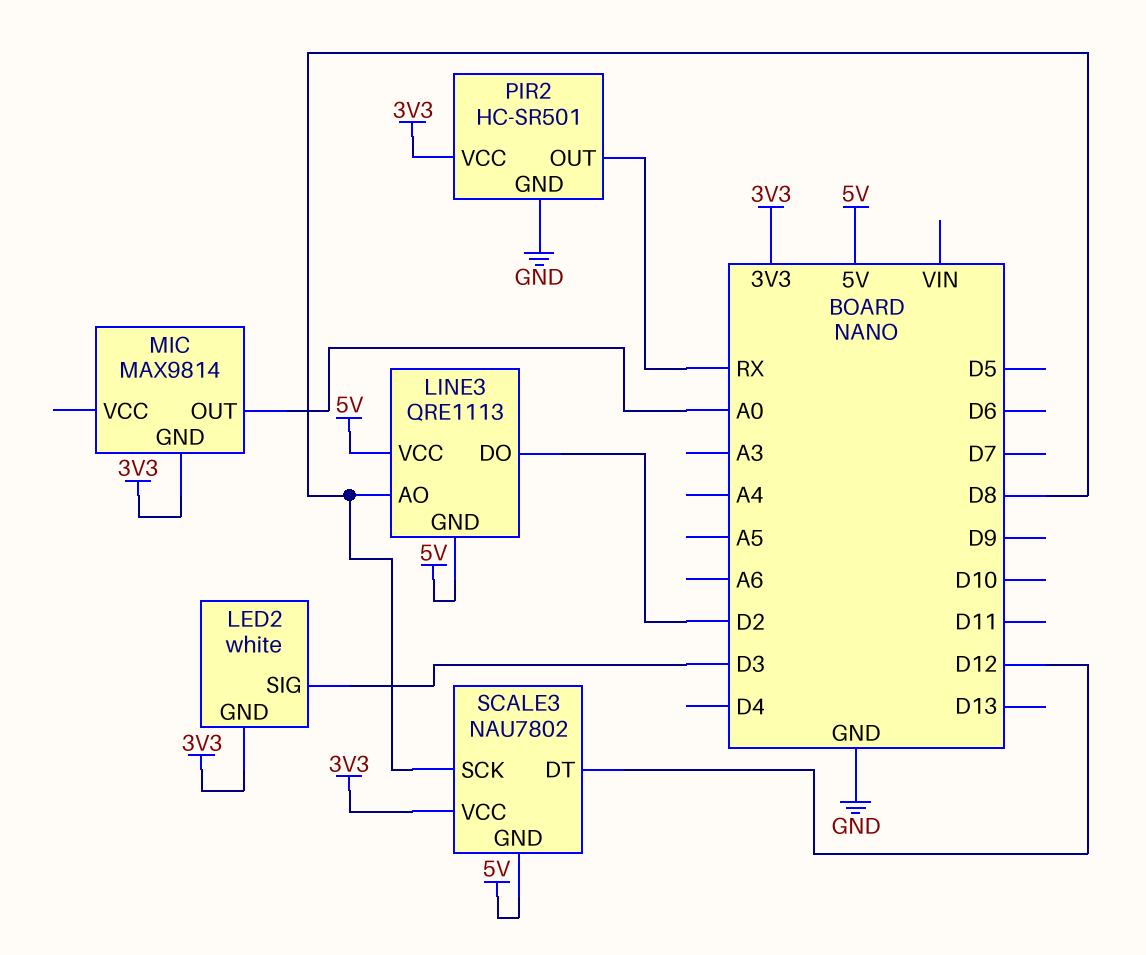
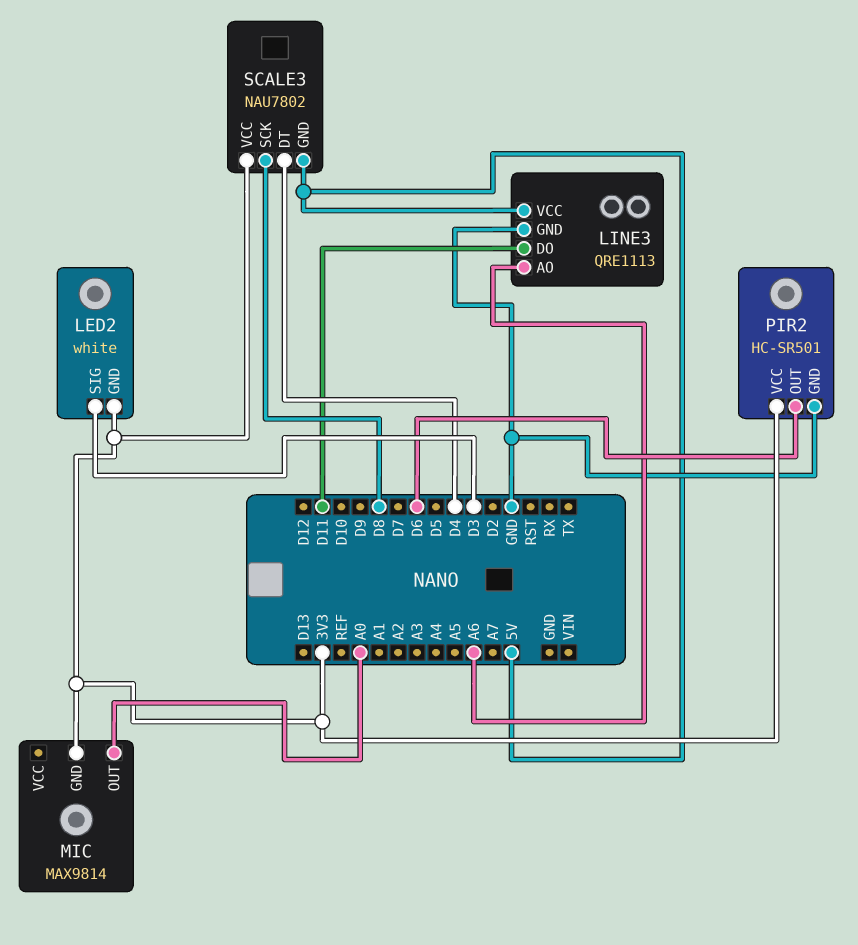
LINE3 pin AO: D8 -> A6
LINE3 pin DO: D2 -> D11
LINE3 pin GND: 5V -> GND
PIR2 pin OUT: RX -> D6
SCALE3 pin DT: D12 -> D4

